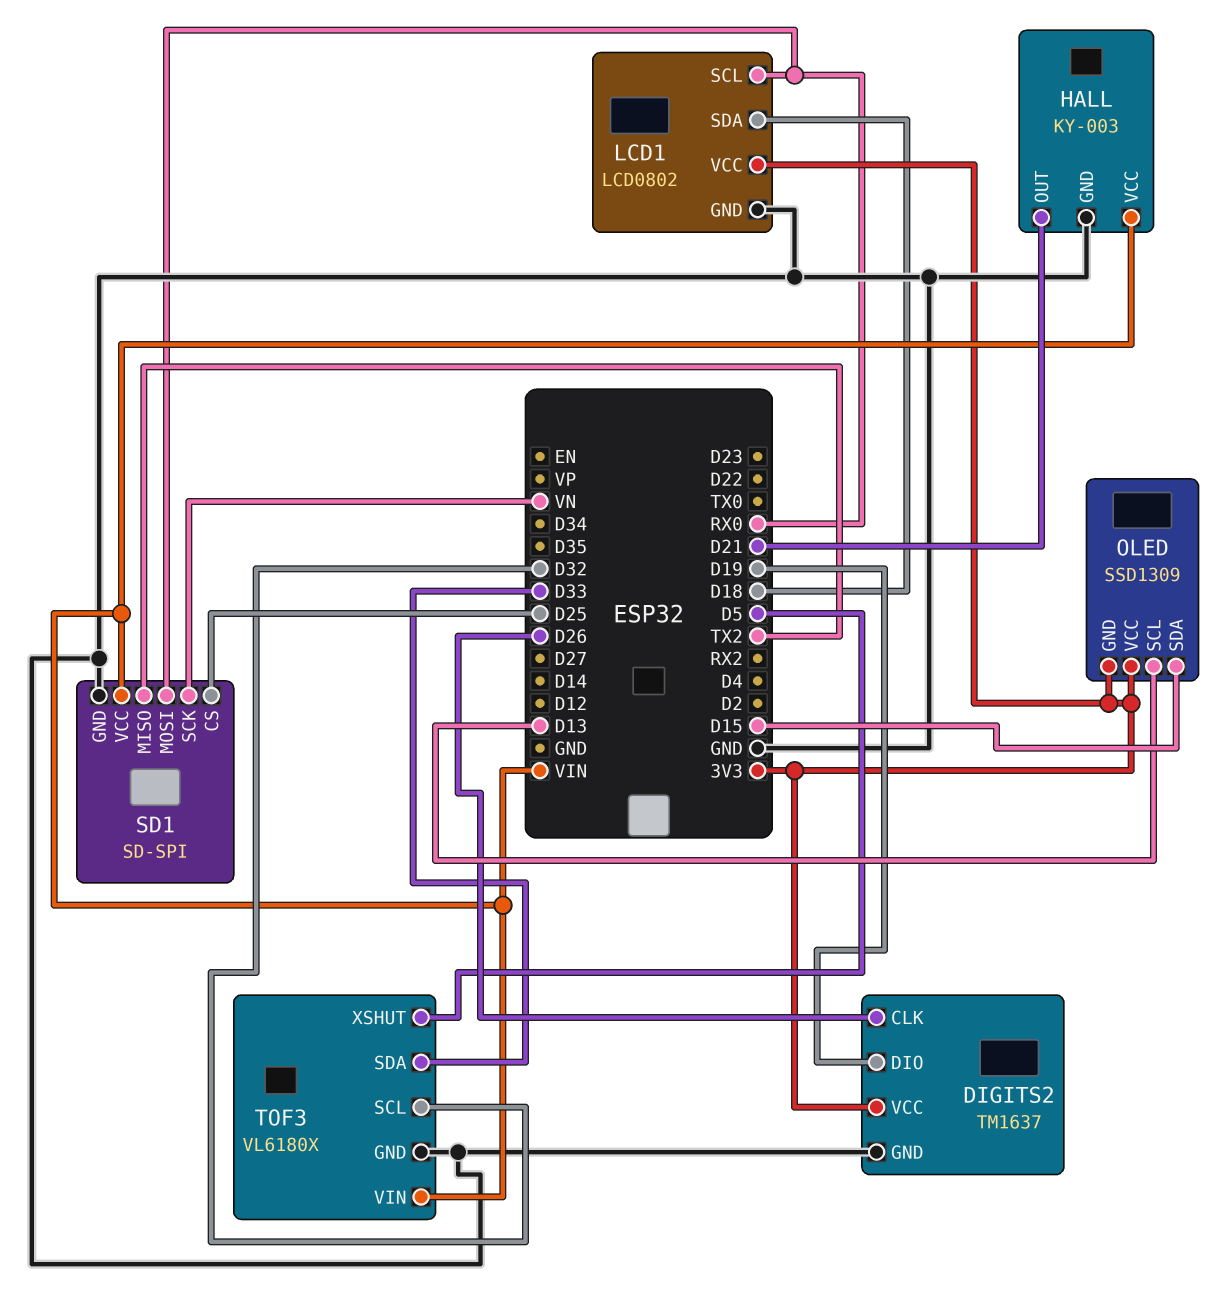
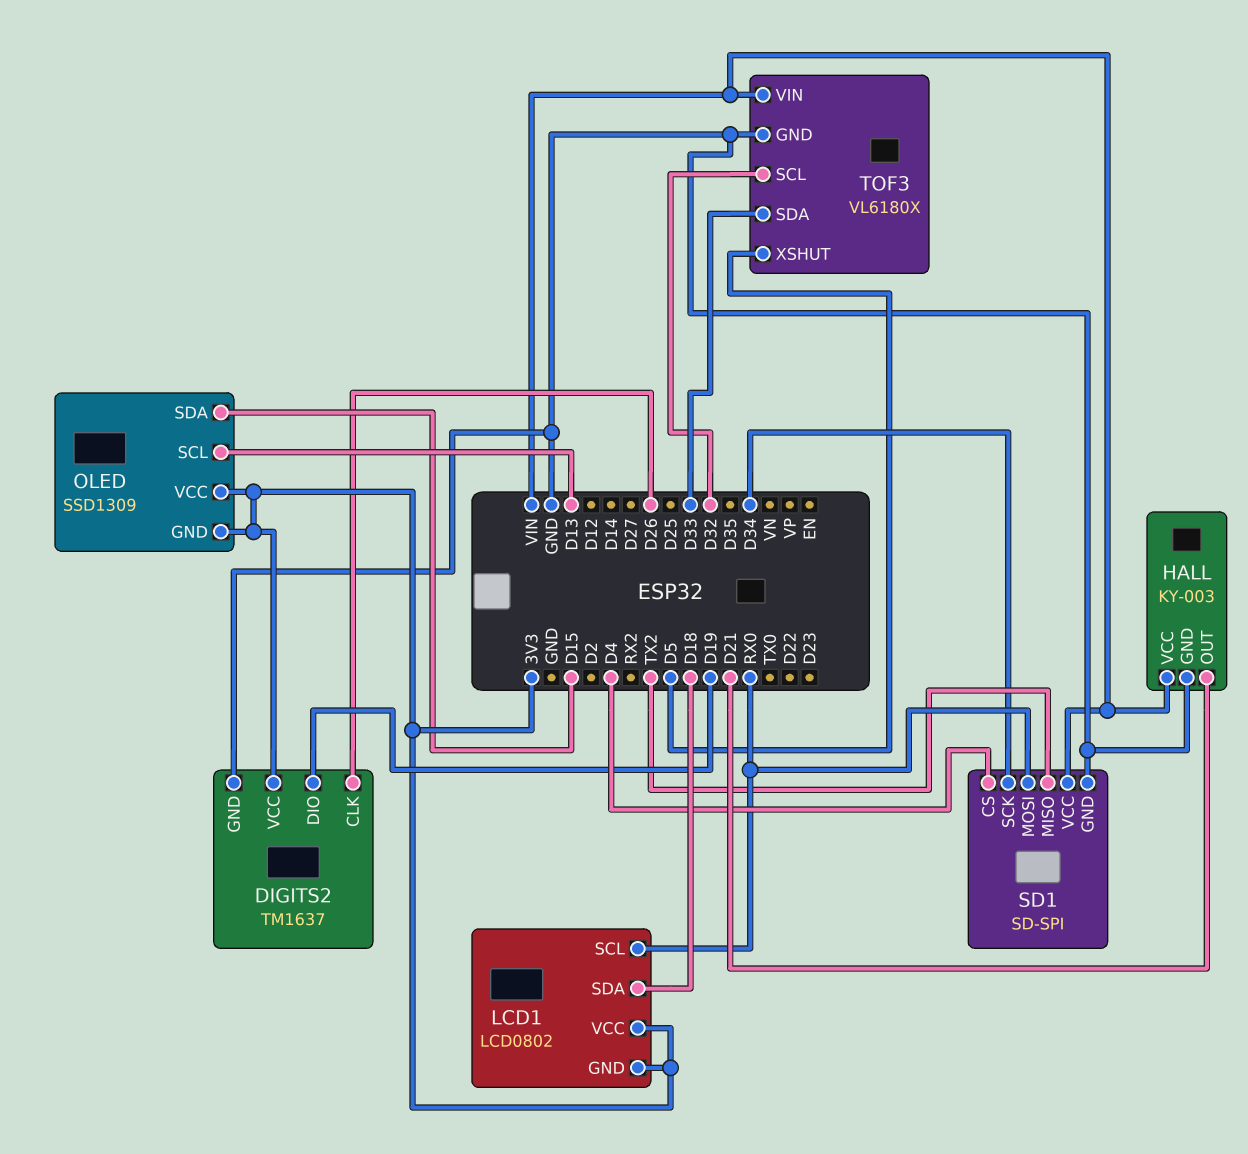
LCD1 pin GND: GND -> 3V3
SD1 pin CS: D25 -> D4
SD1 pin SCK: VN -> D34

